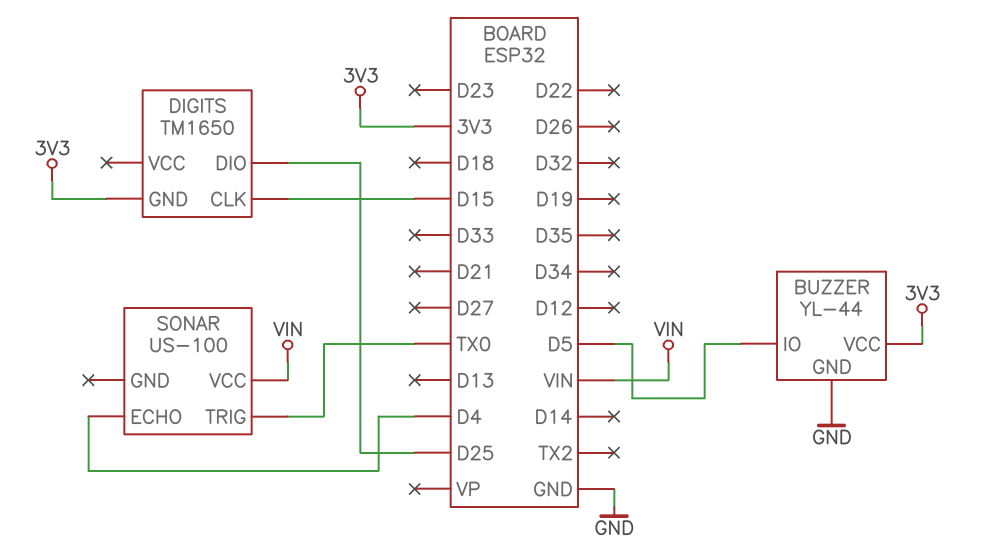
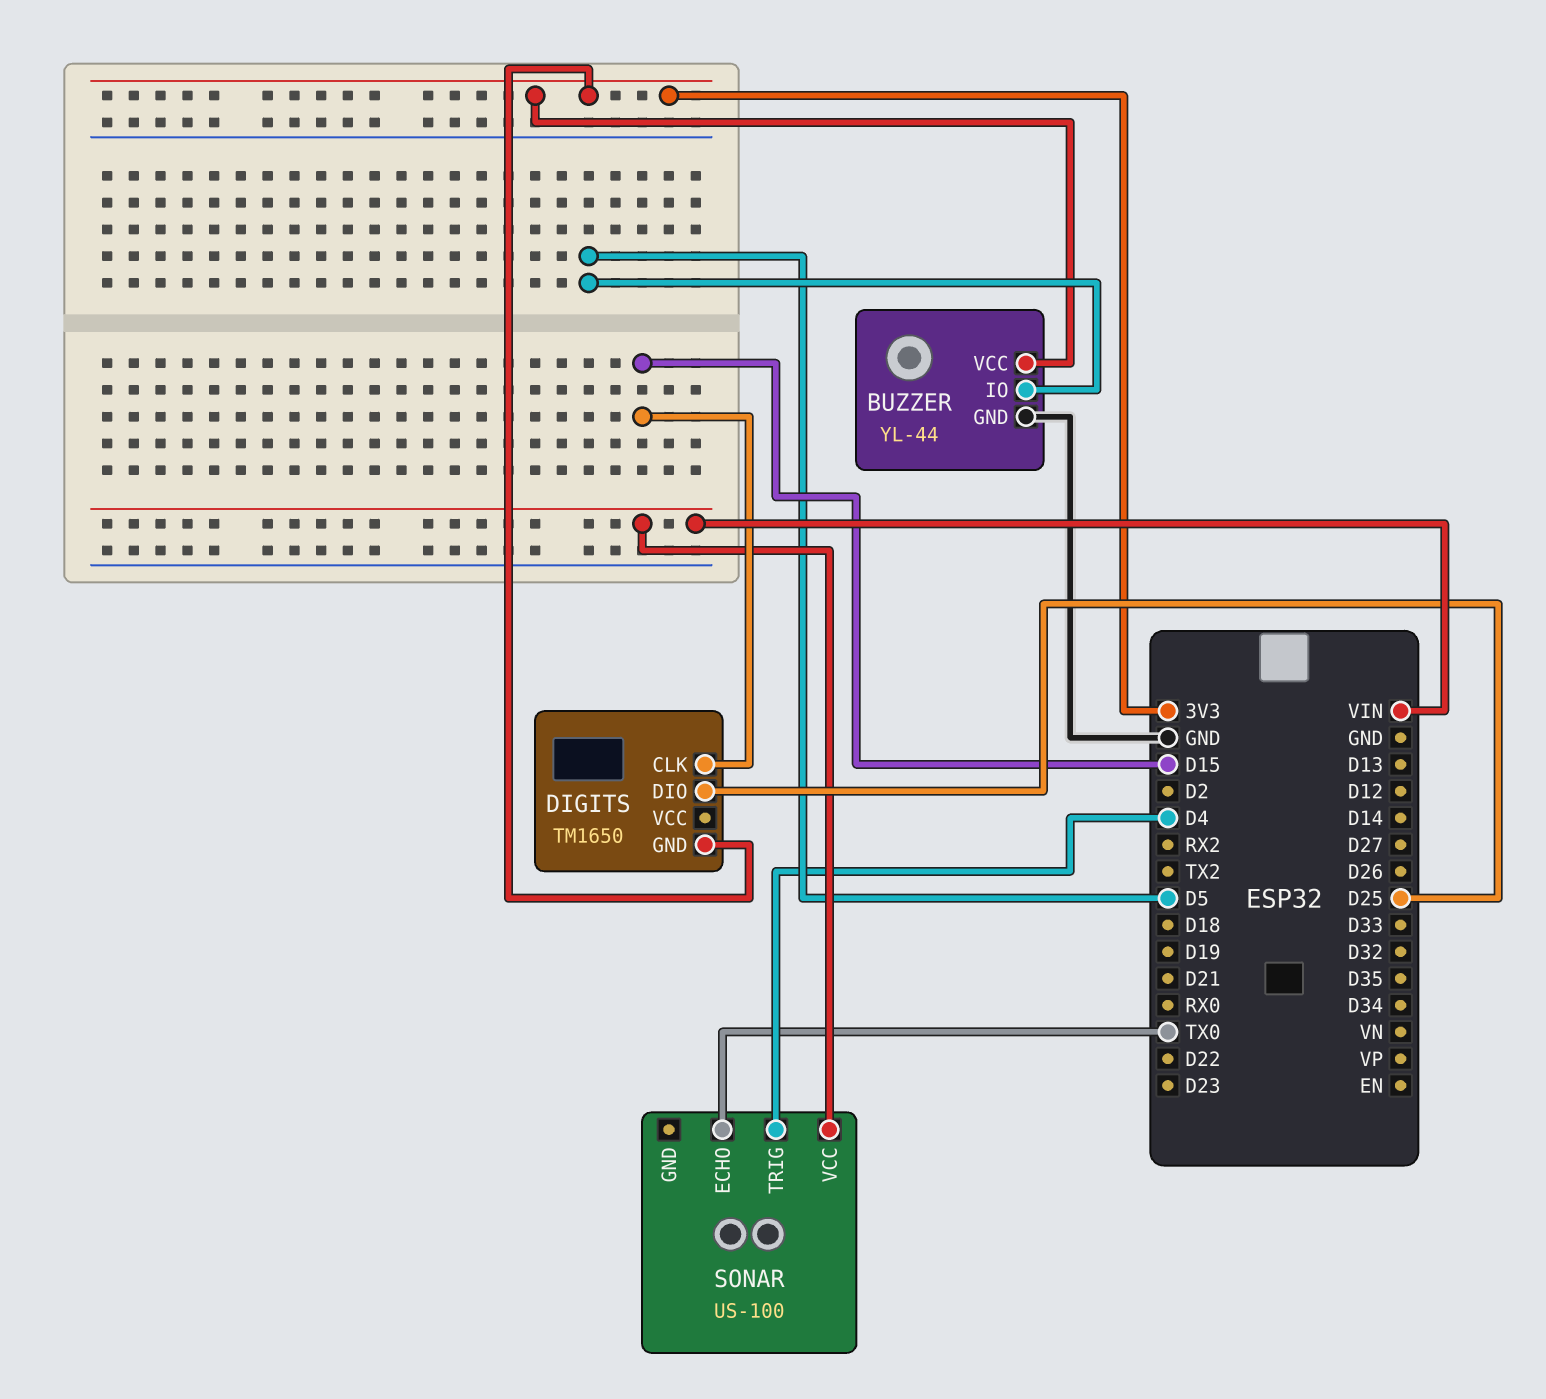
SONAR pin ECHO: D4 -> TX0
SONAR pin TRIG: TX0 -> D4

